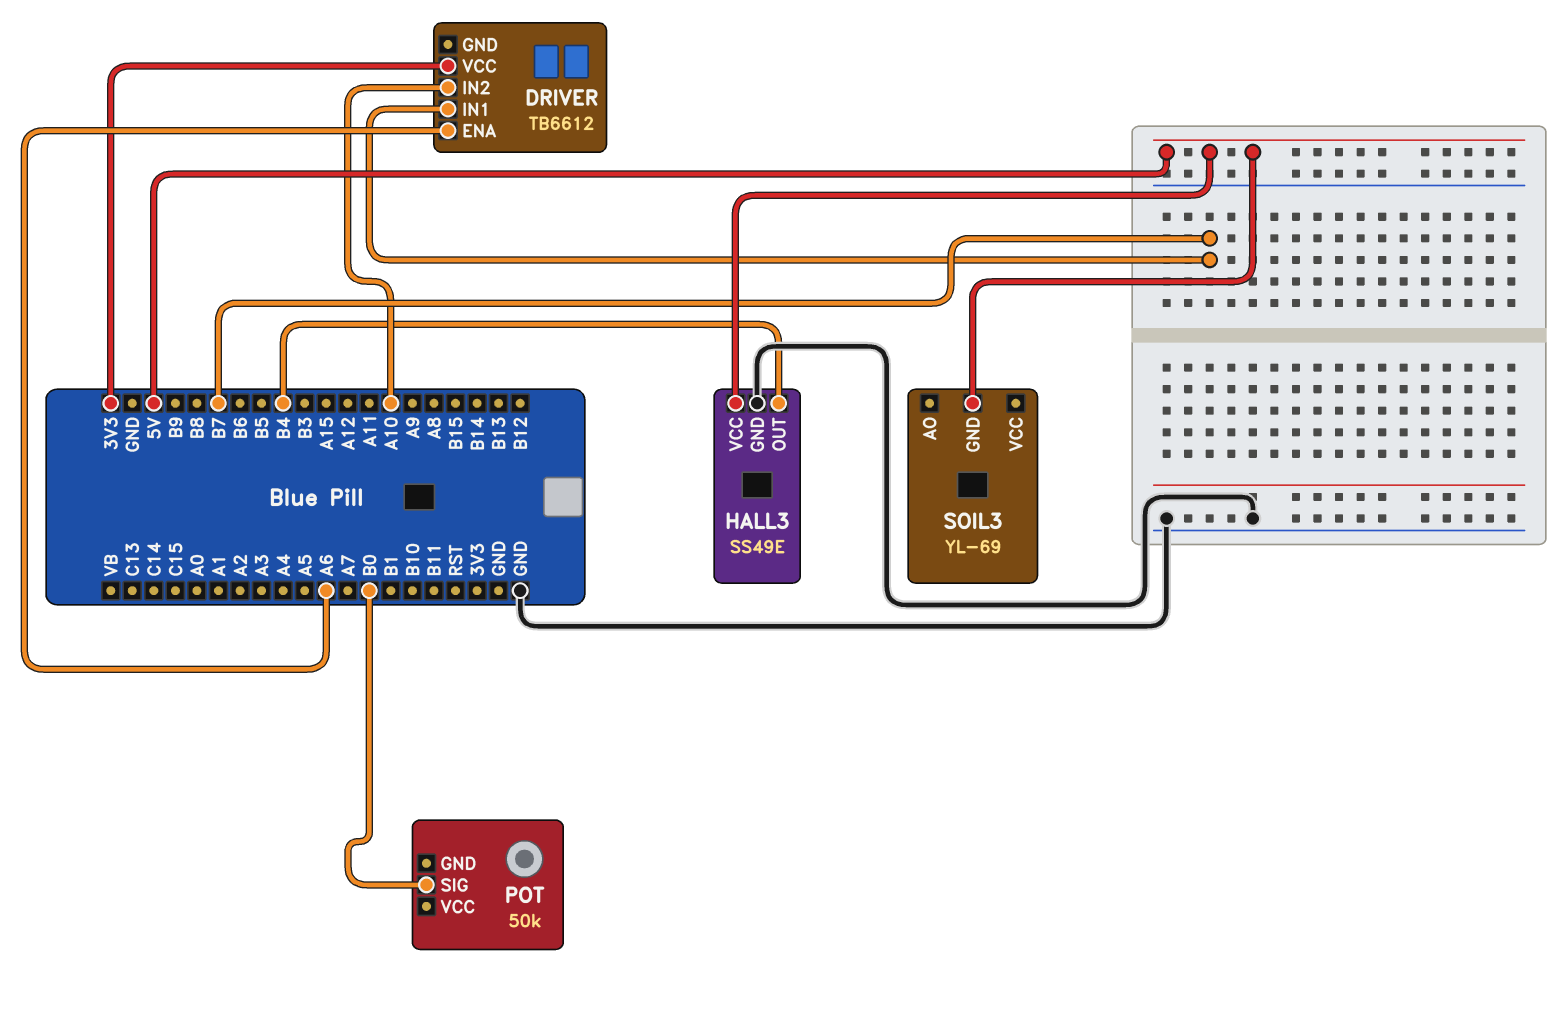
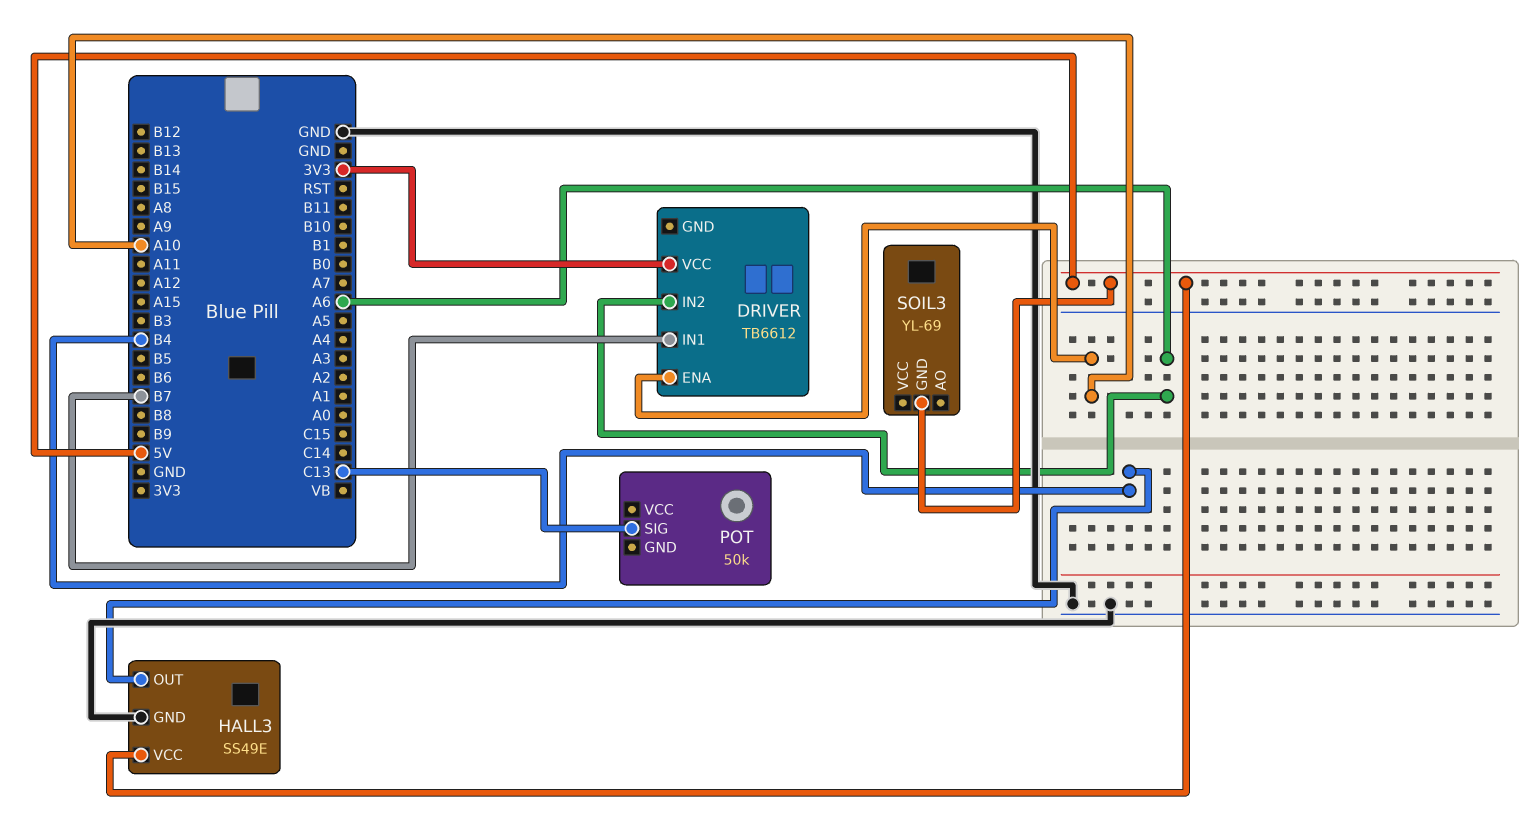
DRIVER pin ENA: A6 -> A10
DRIVER pin IN2: A10 -> A6
POT pin SIG: B0 -> C13

